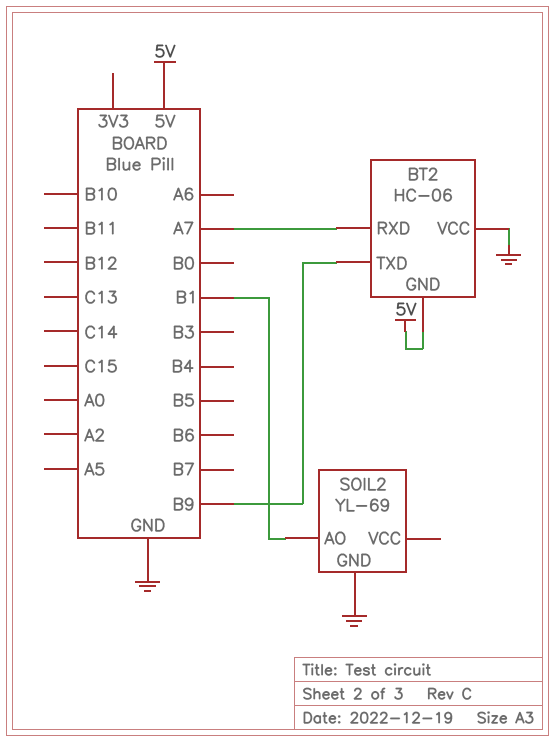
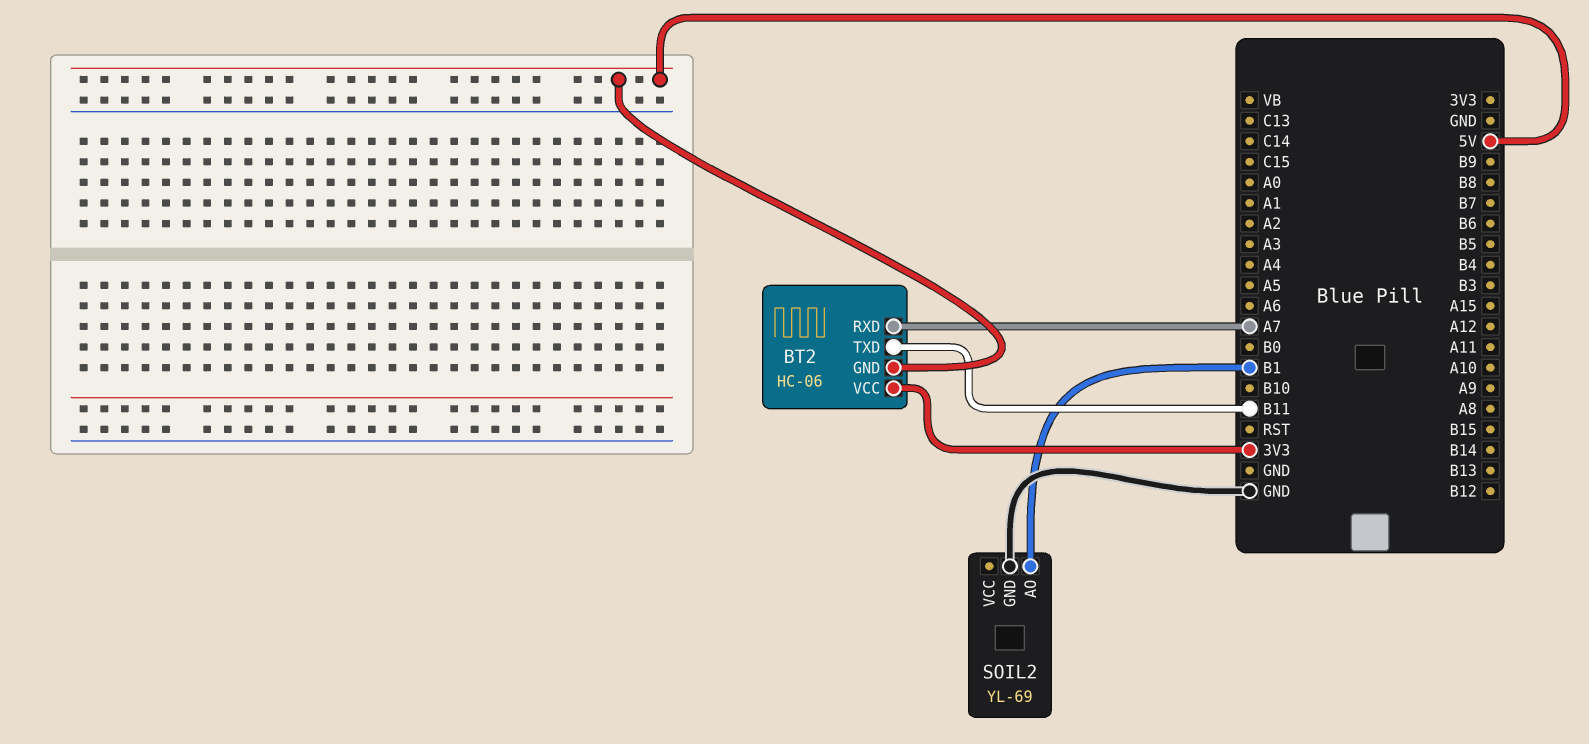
BT2 pin TXD: B9 -> B11
BT2 pin VCC: GND -> 3V3

